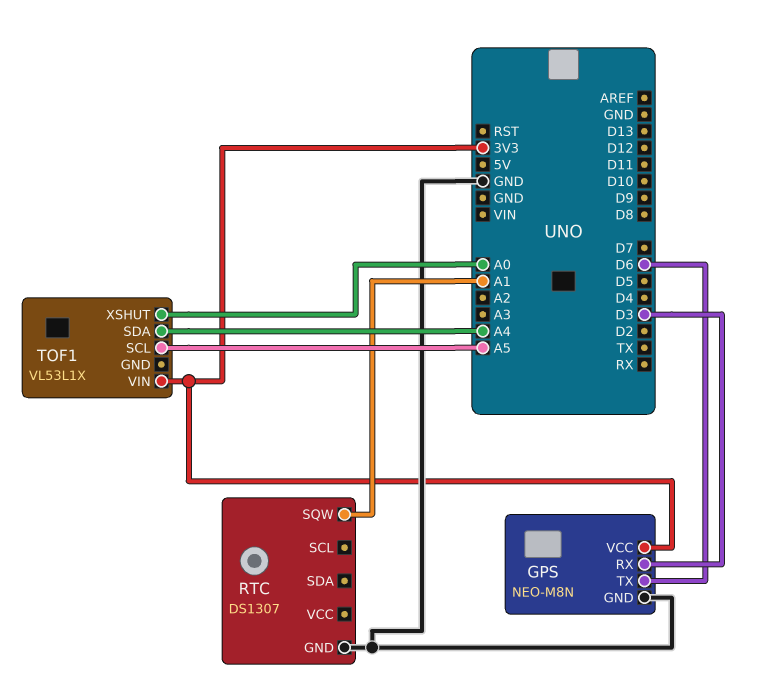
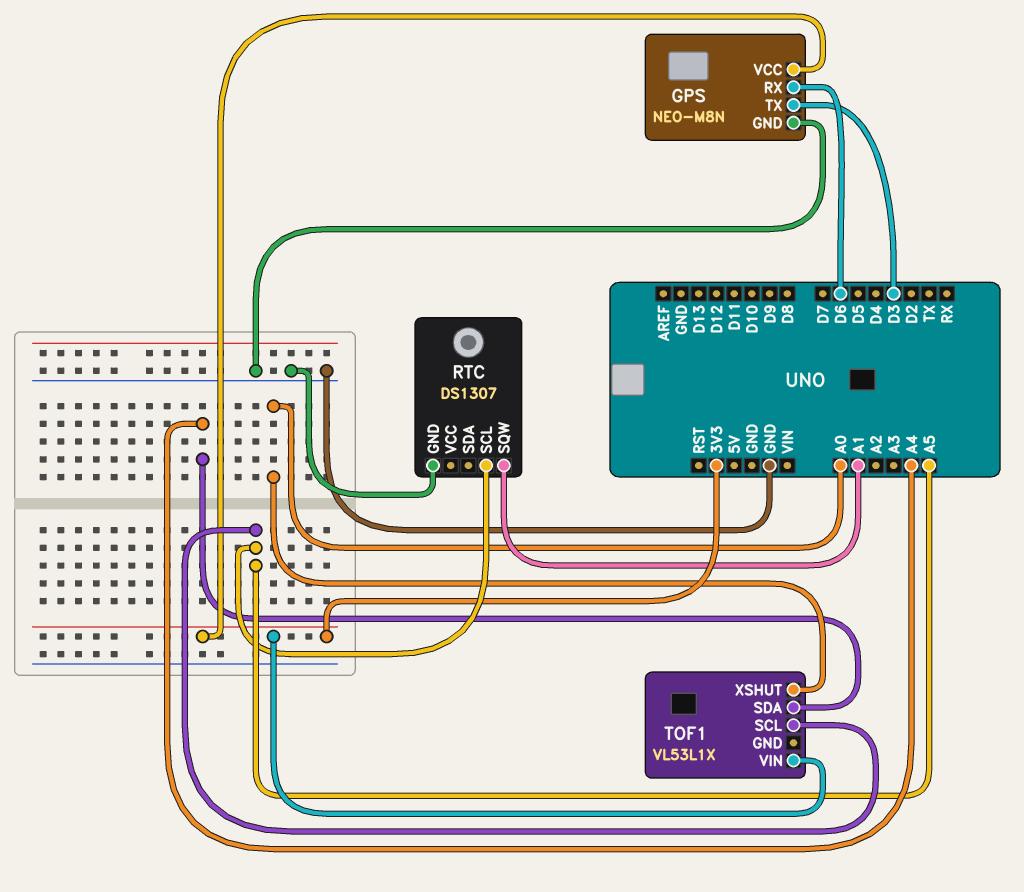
GPS pin RX: D3 -> D6
GPS pin TX: D6 -> D3
RTC pin SCL: none -> A5

